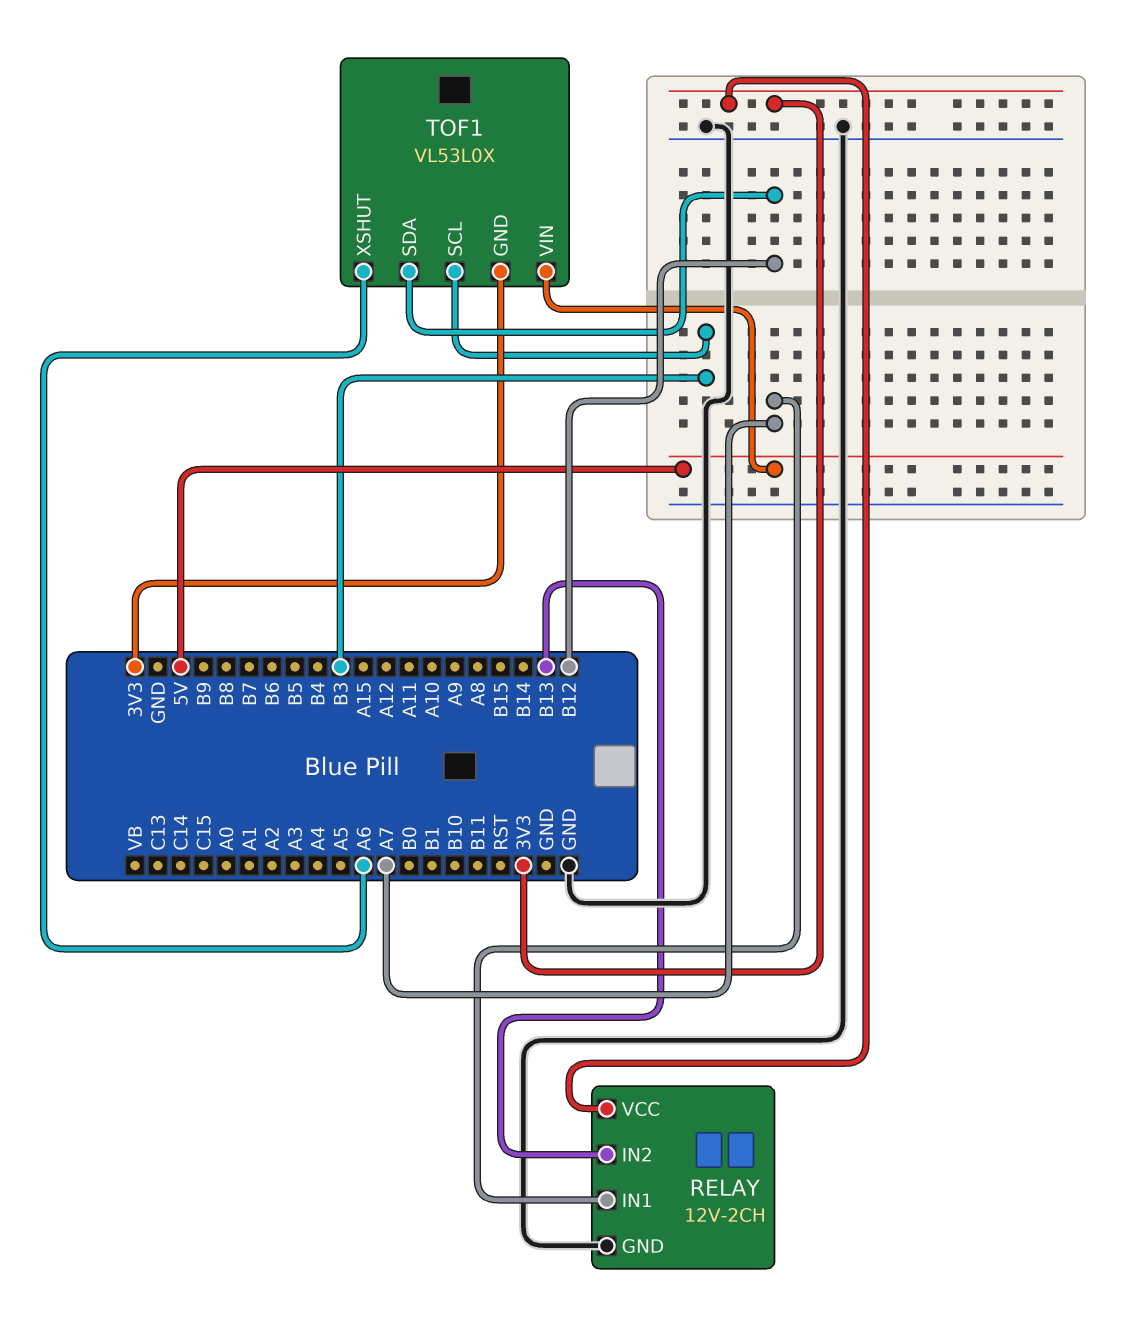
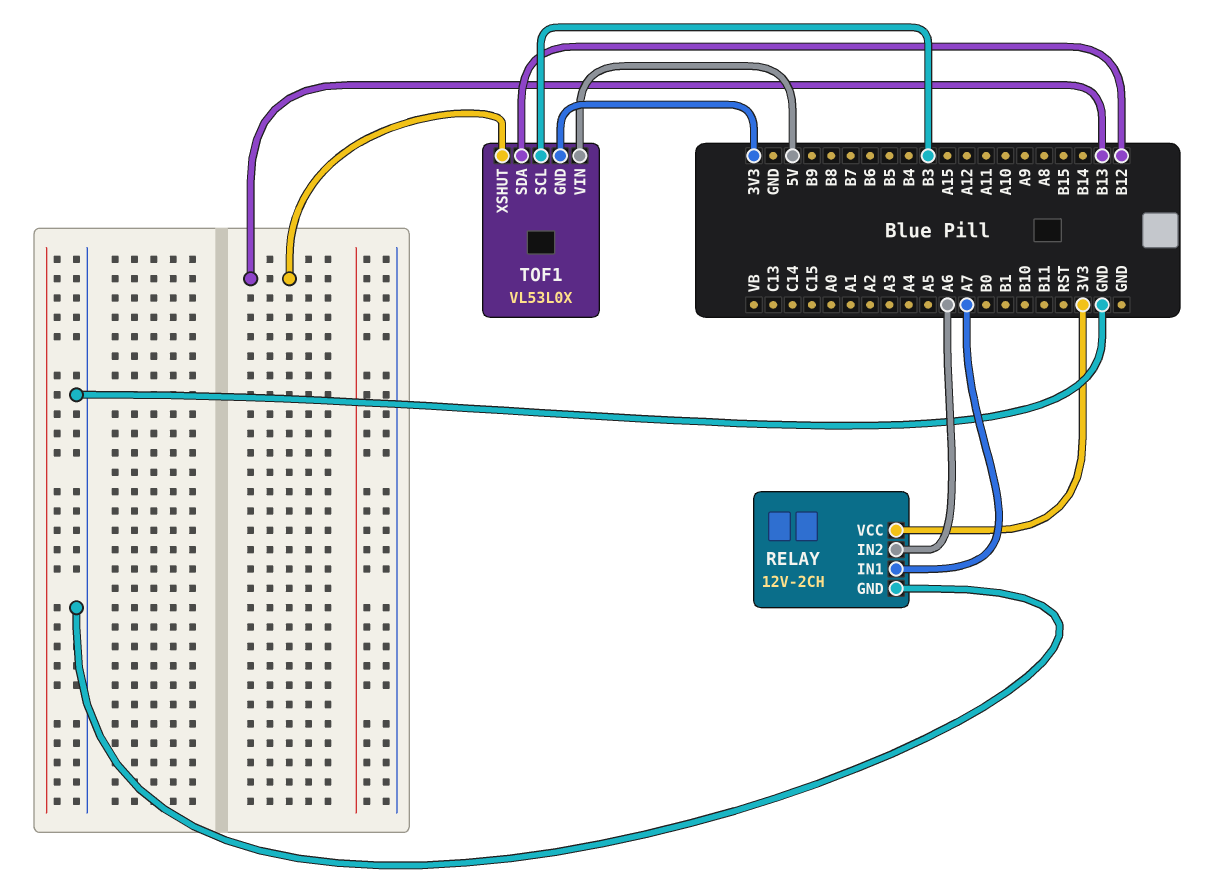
RELAY pin IN2: B13 -> A6
TOF1 pin XSHUT: A6 -> B13

